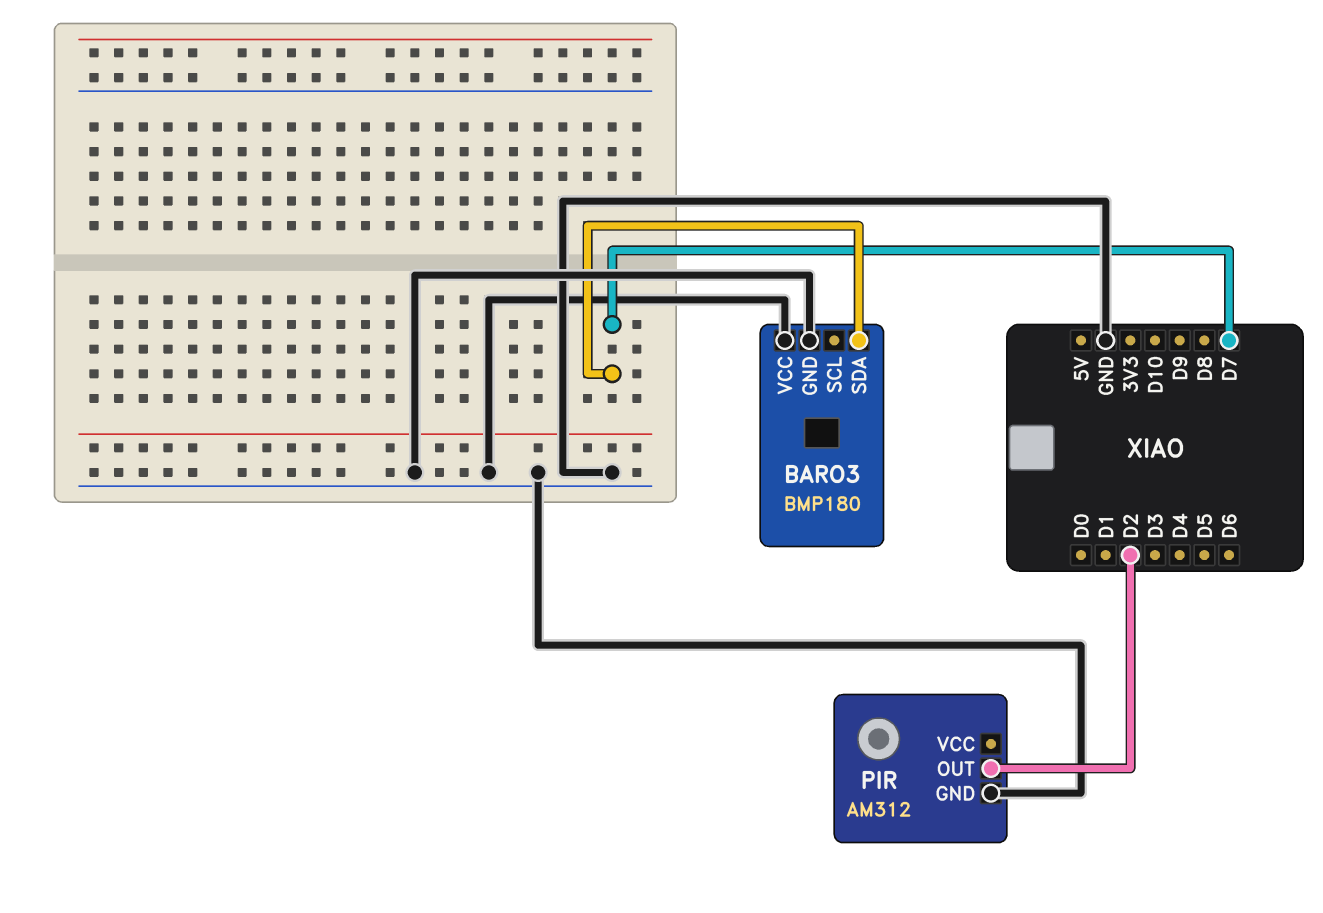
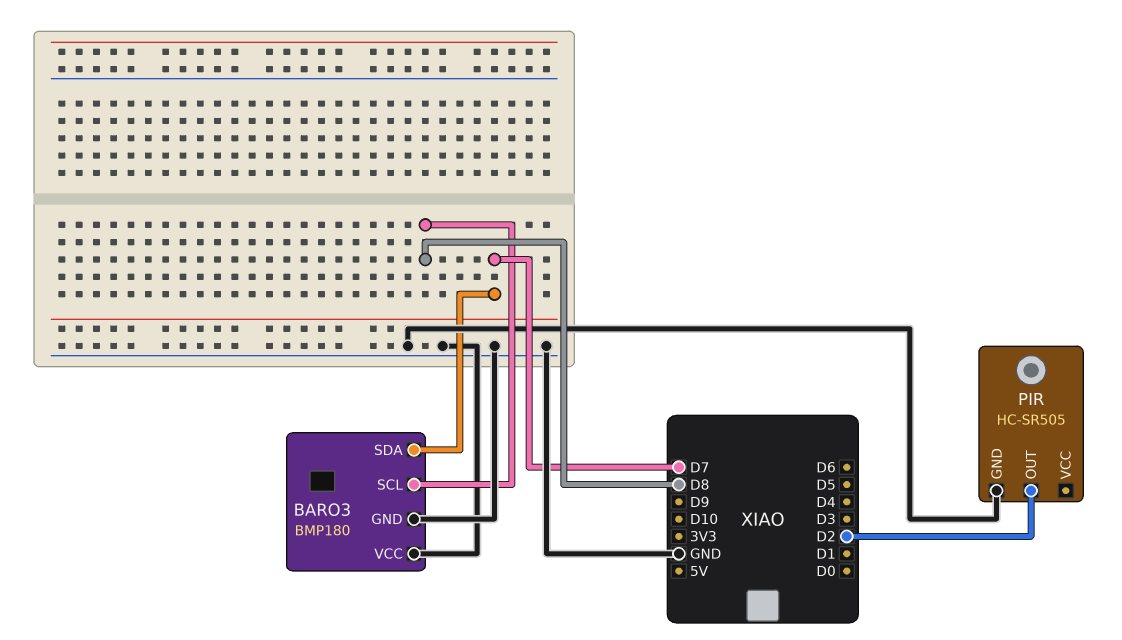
BARO3 pin SCL: none -> D8
PIR: AM312 -> HC-SR505

